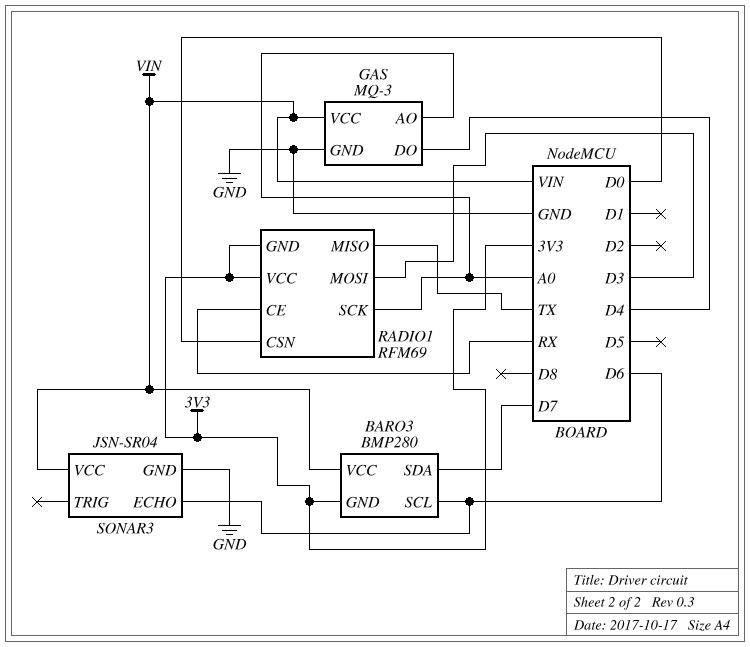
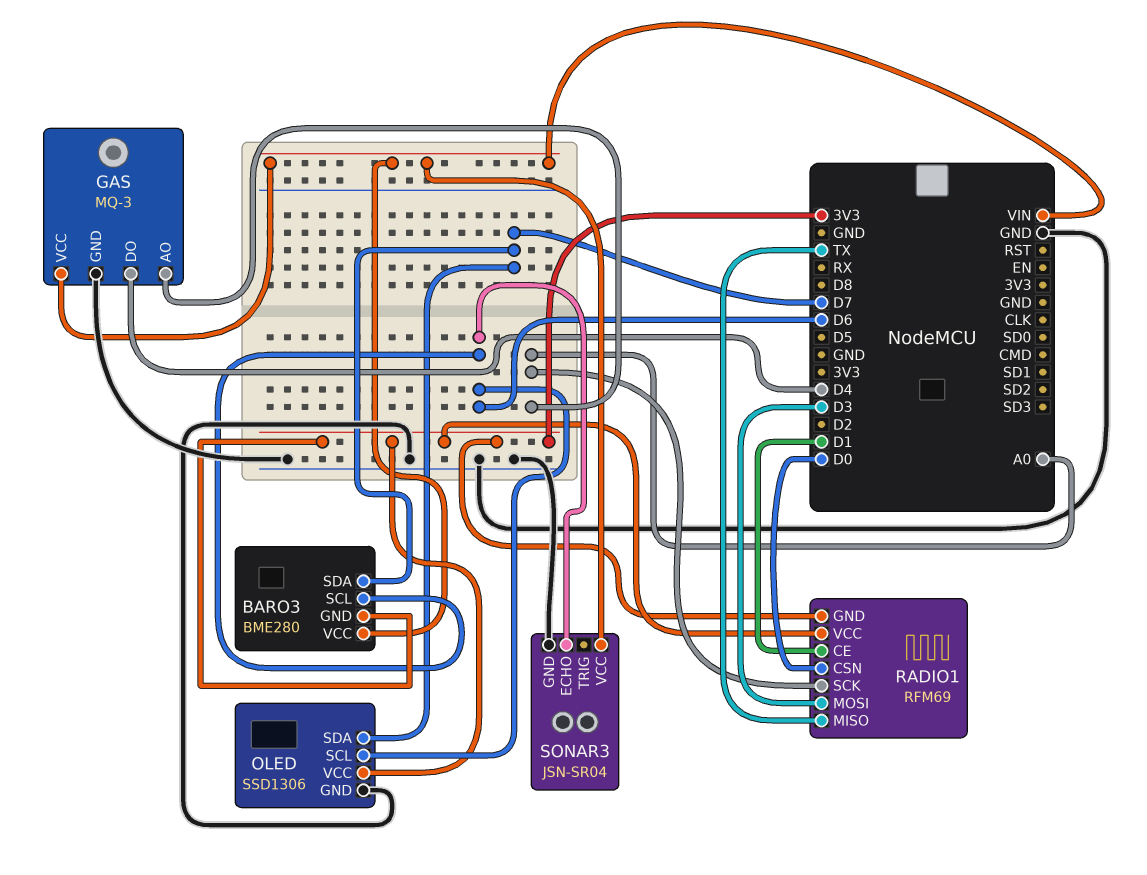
BARO3: BMP280 -> BME280
OLED: none -> SSD1306
OLED pin GND: none -> GND
OLED pin SCL: none -> D6
OLED pin SDA: none -> D7
OLED pin VCC: none -> 3V3
RADIO1 pin CE: RX -> D1

